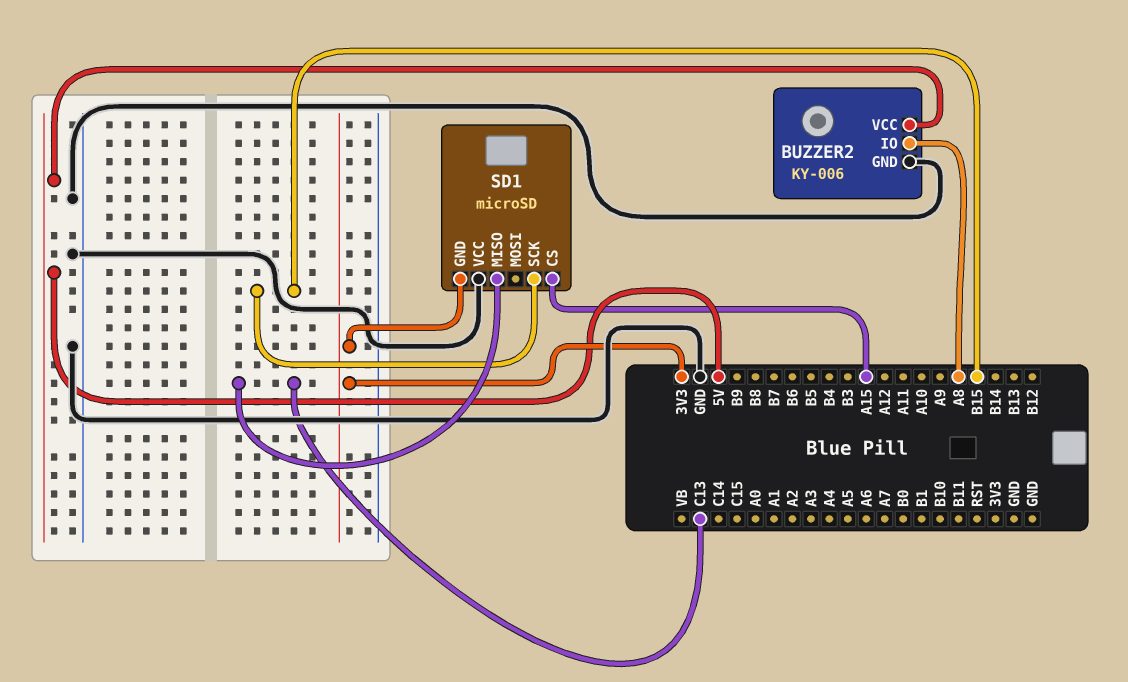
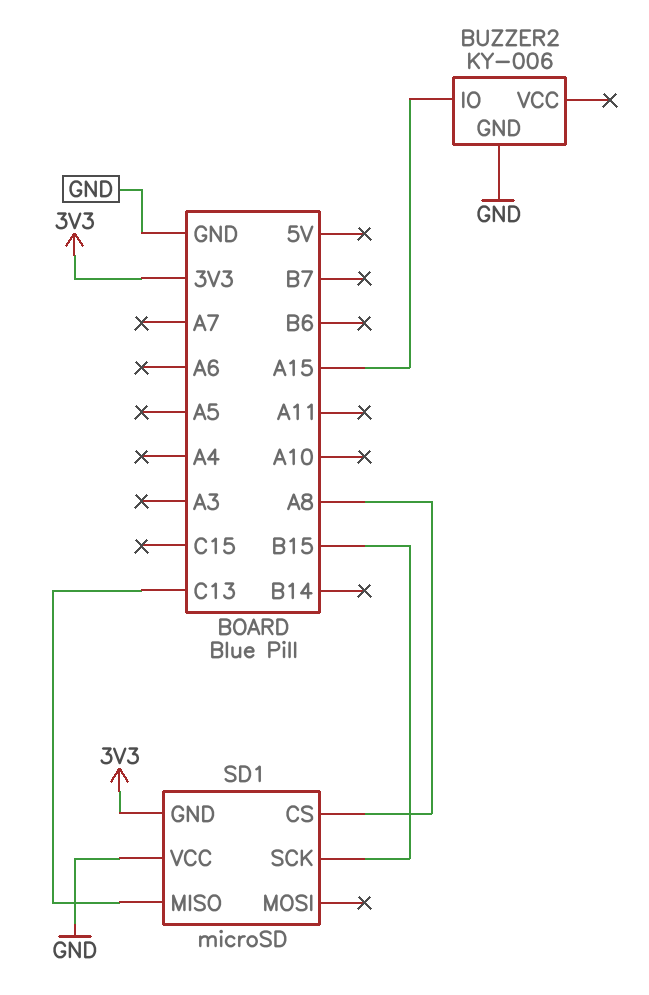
BUZZER2 pin IO: A8 -> A15
BUZZER2 pin VCC: 5V -> none
SD1 pin CS: A15 -> A8

